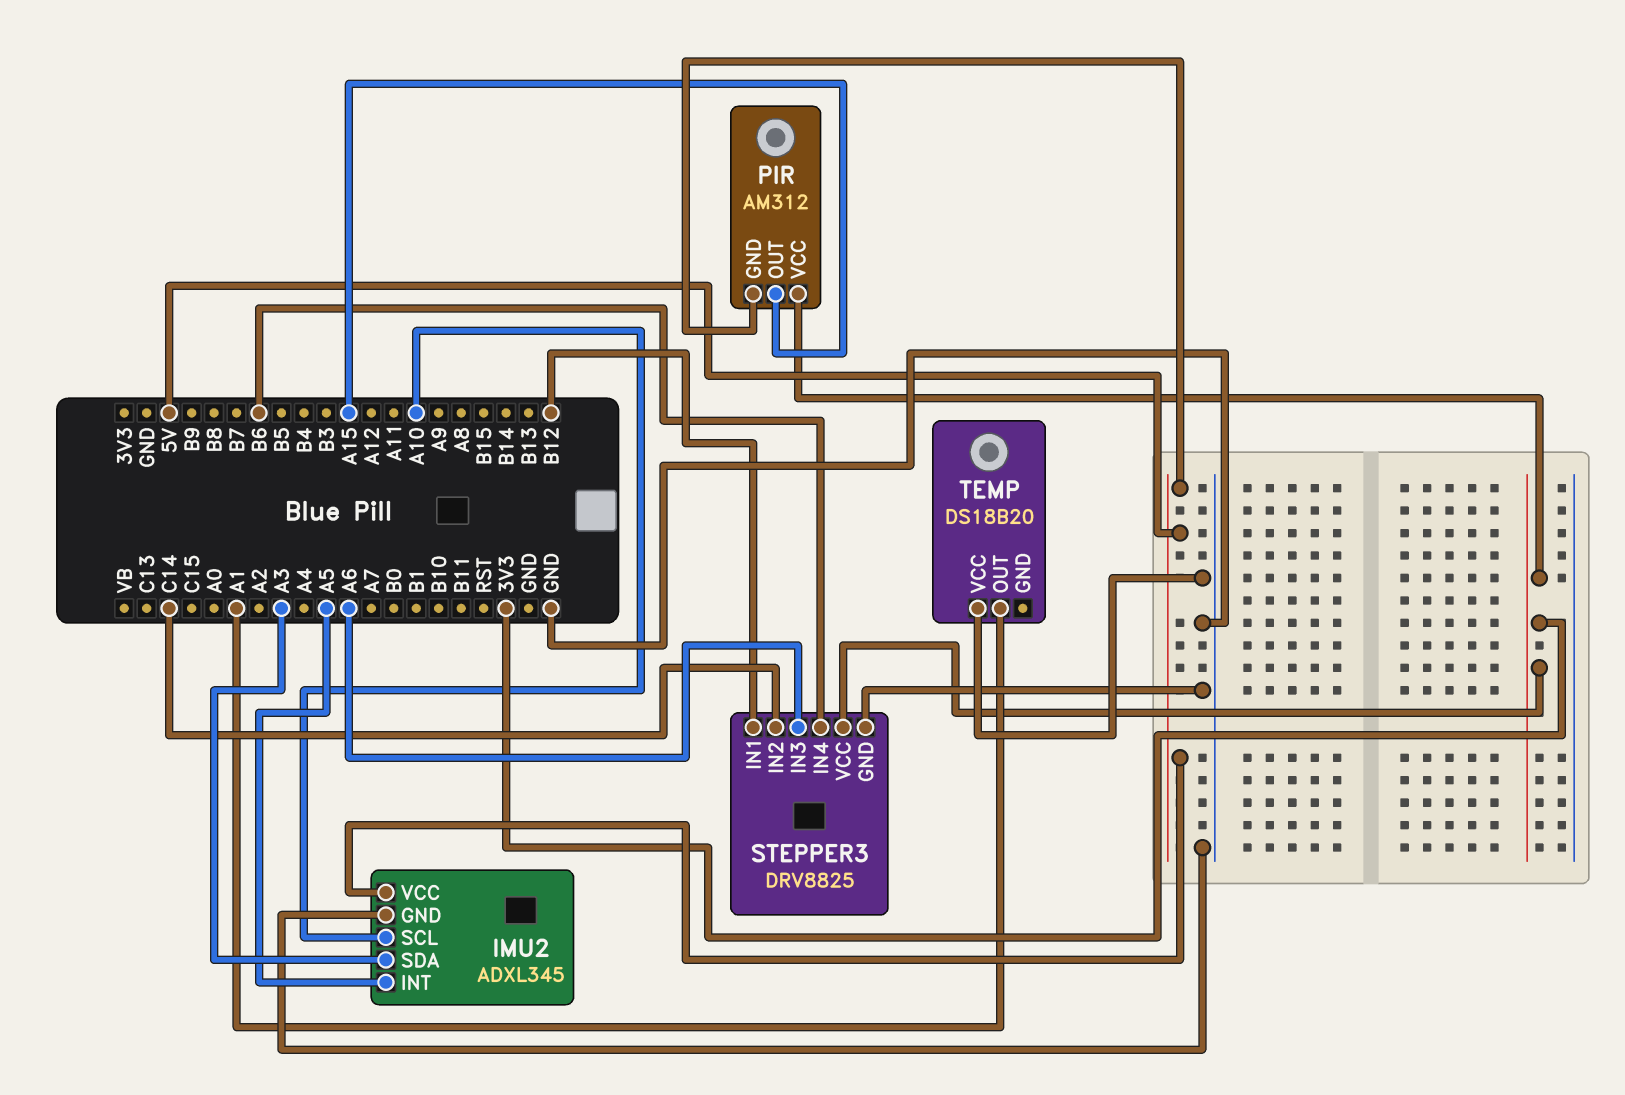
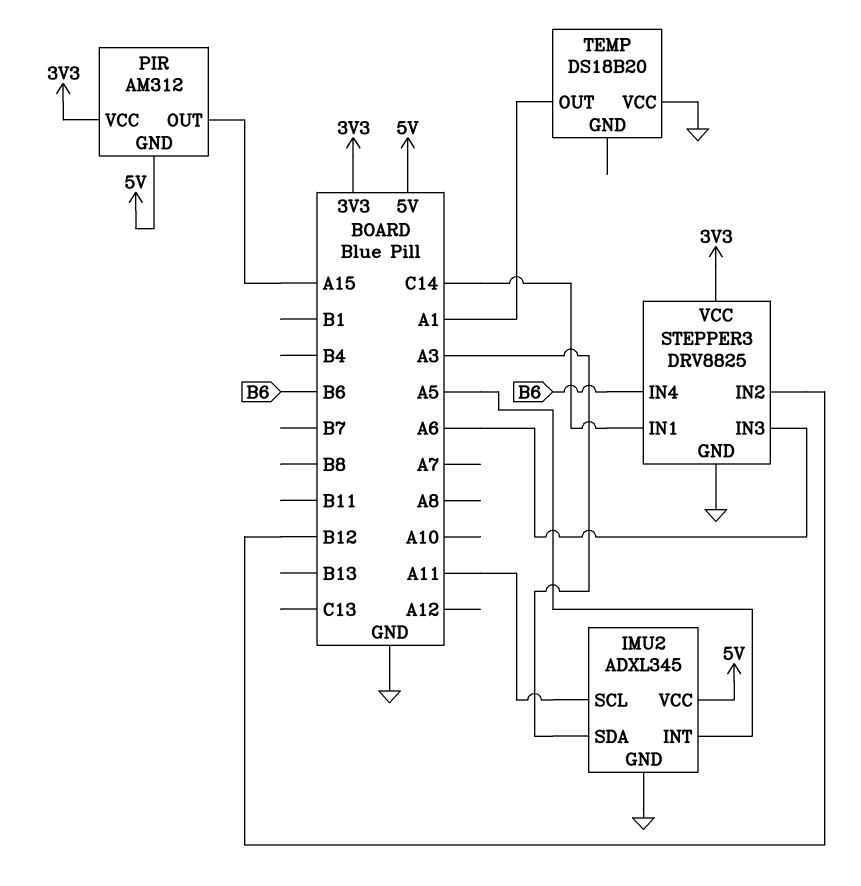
IMU2 pin SCL: A10 -> A11
STEPPER3 pin IN1: B12 -> C14
STEPPER3 pin IN2: C14 -> B12

